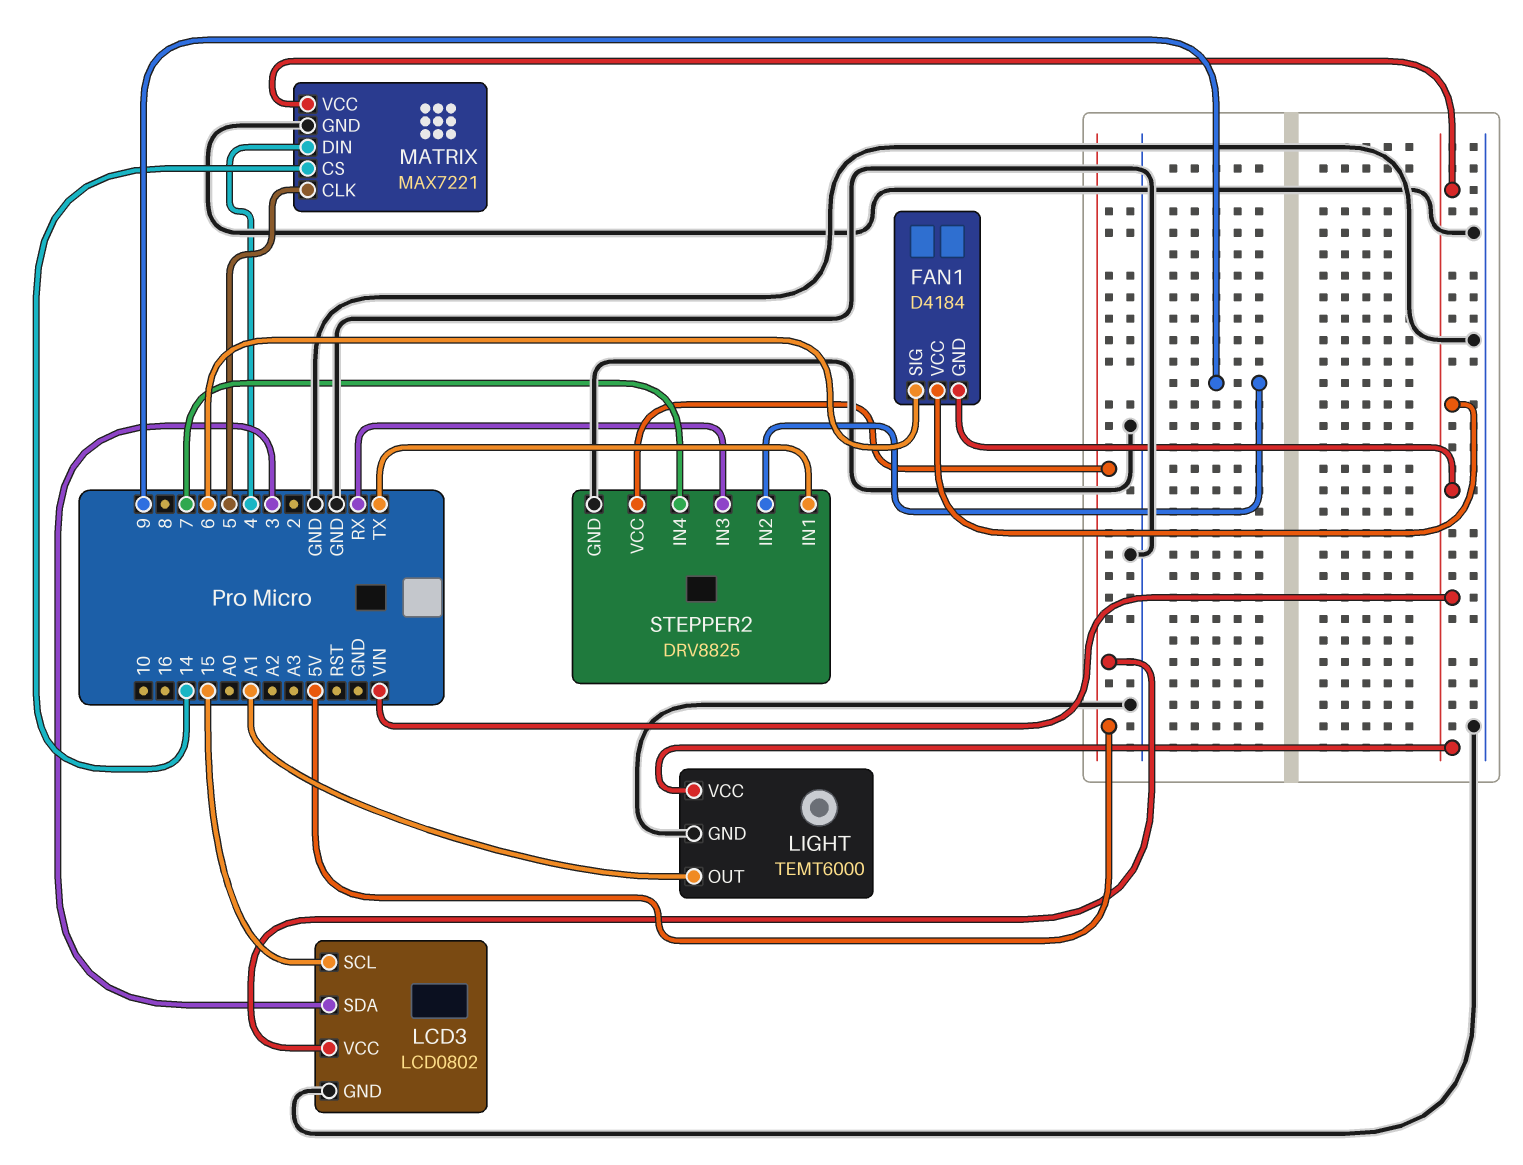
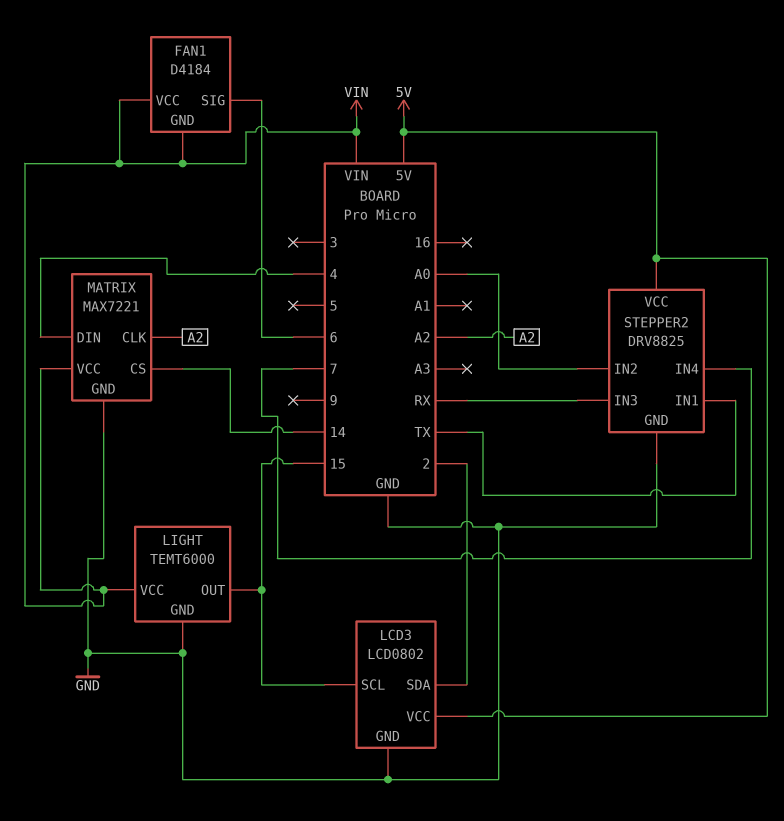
LCD3 pin SDA: 3 -> 2
LIGHT pin OUT: A1 -> 15
MATRIX pin CLK: 5 -> A2
STEPPER2 pin IN2: 9 -> A0

